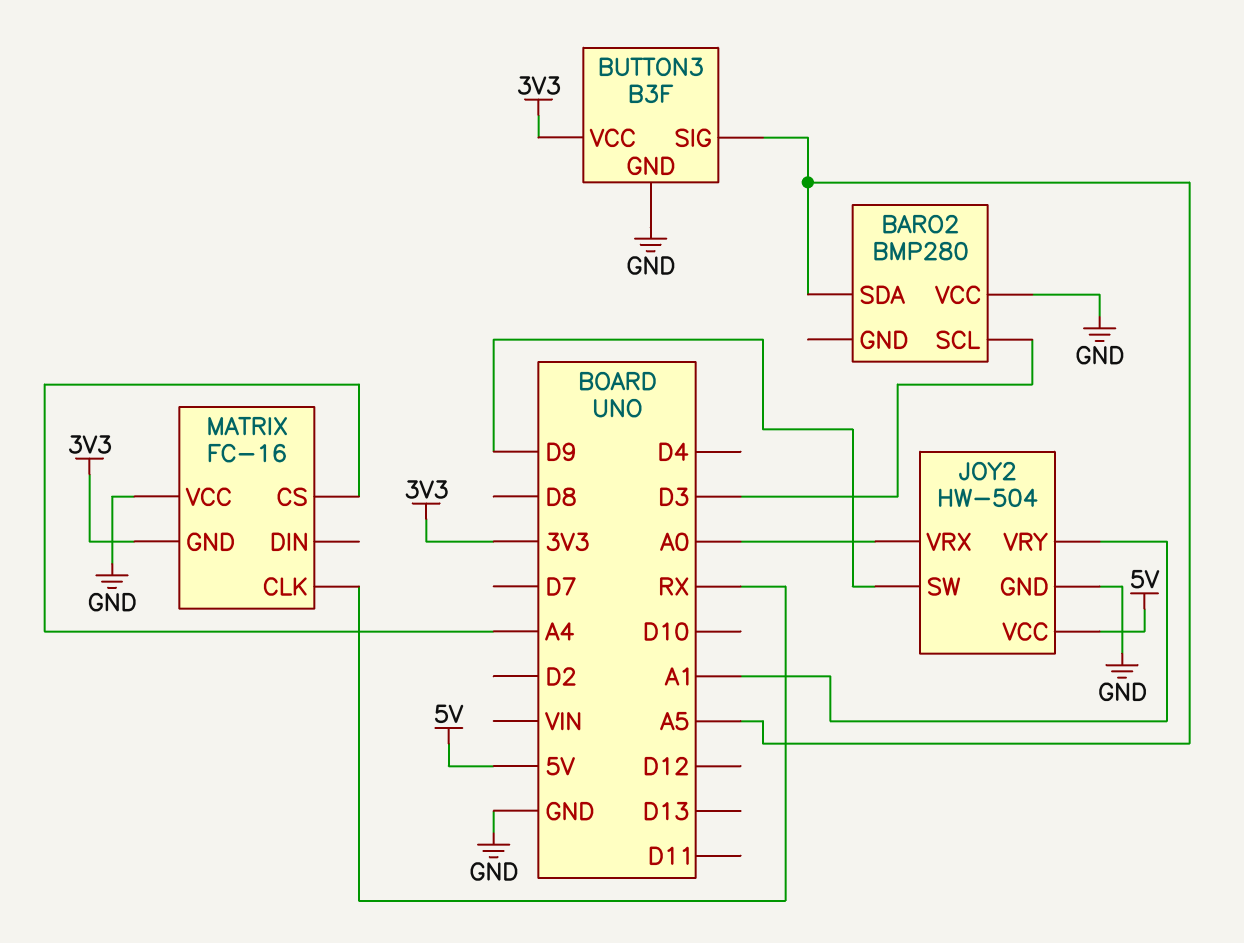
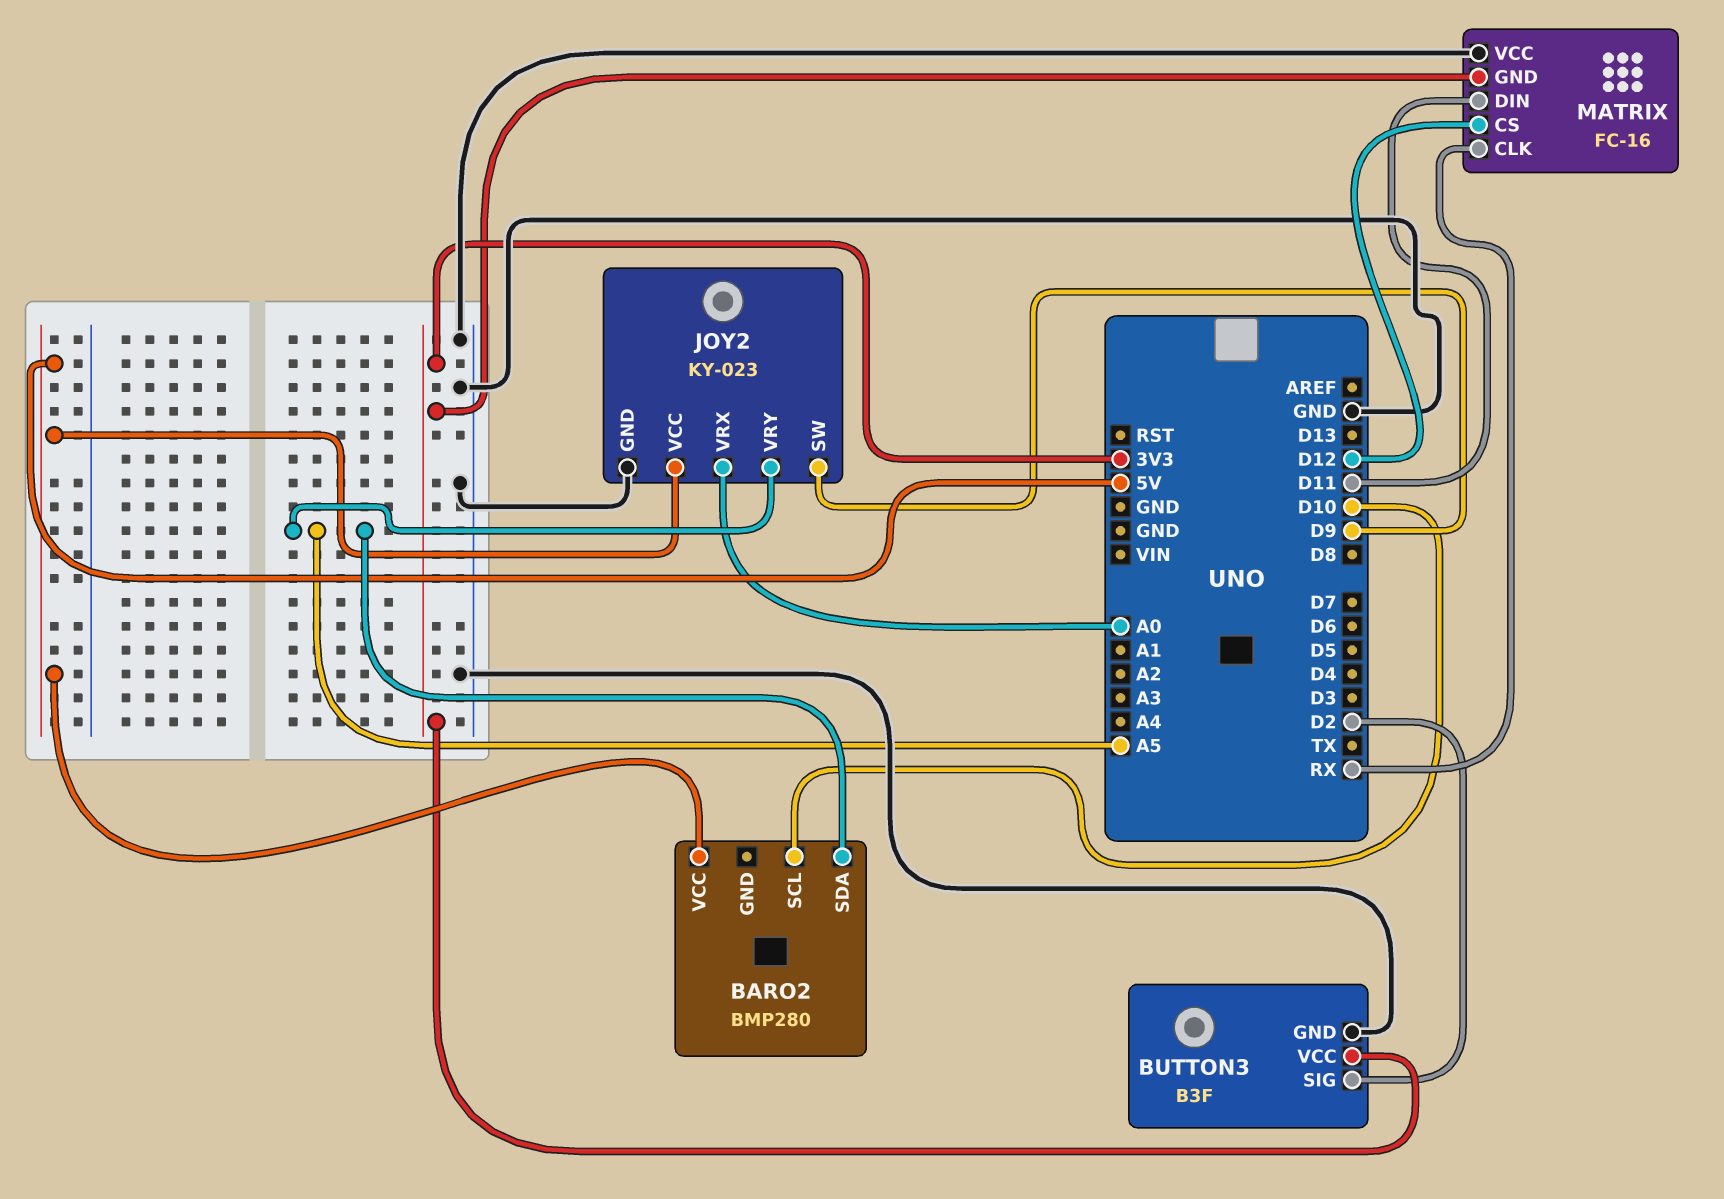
BARO2 pin SCL: D3 -> D10
BARO2 pin VCC: GND -> 5V
BUTTON3 pin SIG: A5 -> D2
JOY2: HW-504 -> KY-023
JOY2 pin VRY: A1 -> A5
MATRIX pin CS: A4 -> D12
MATRIX pin DIN: none -> D11

